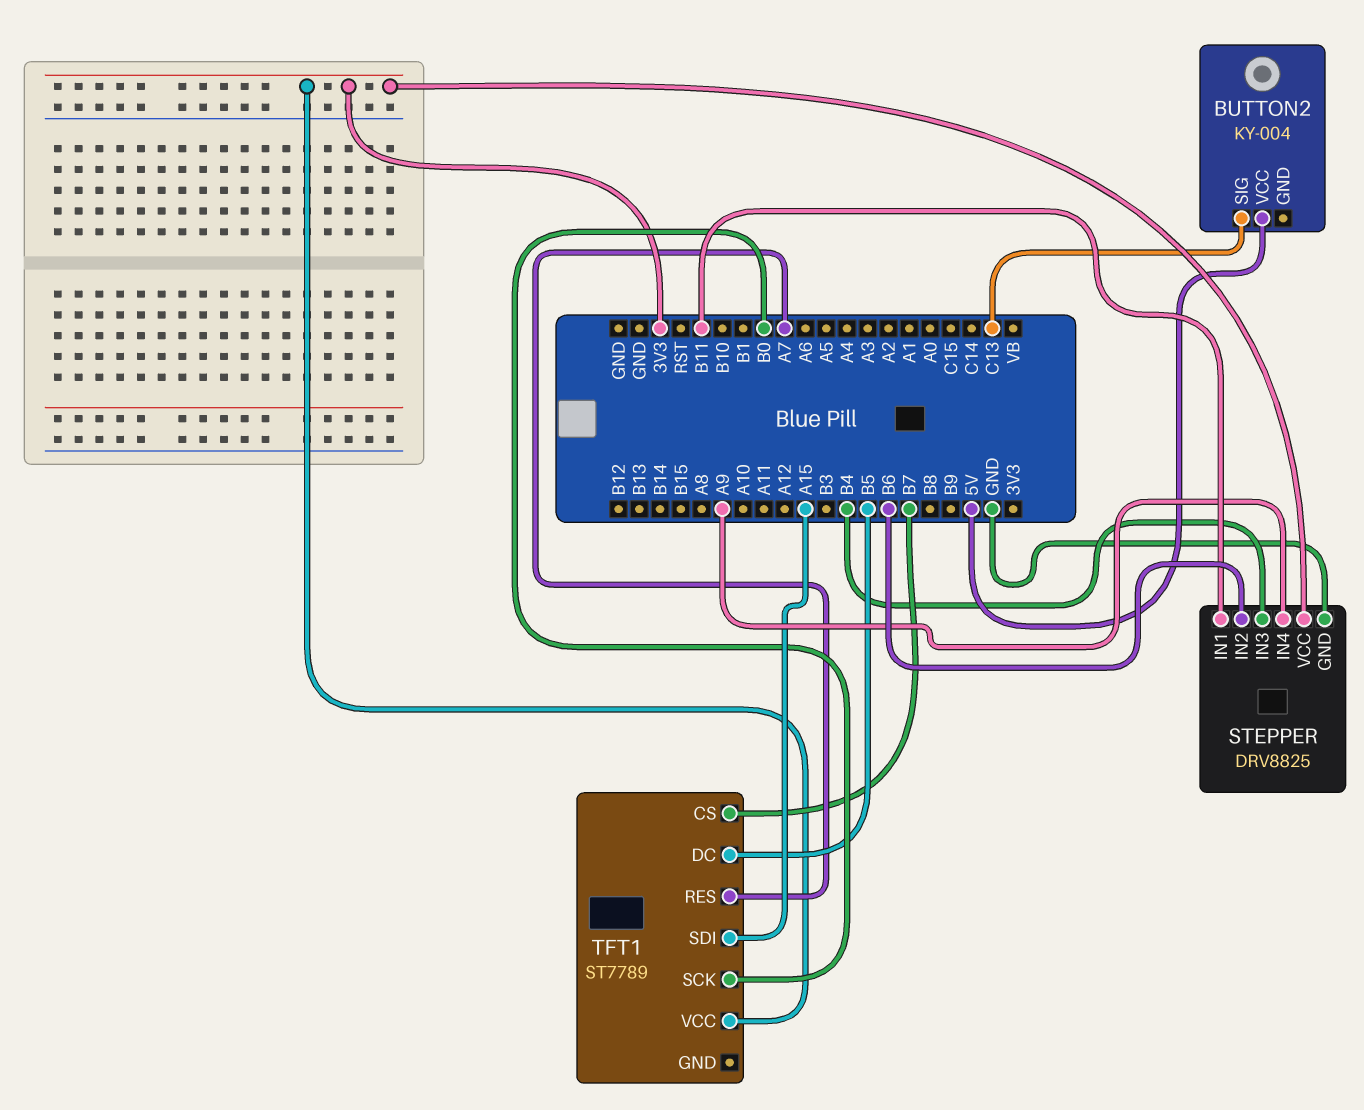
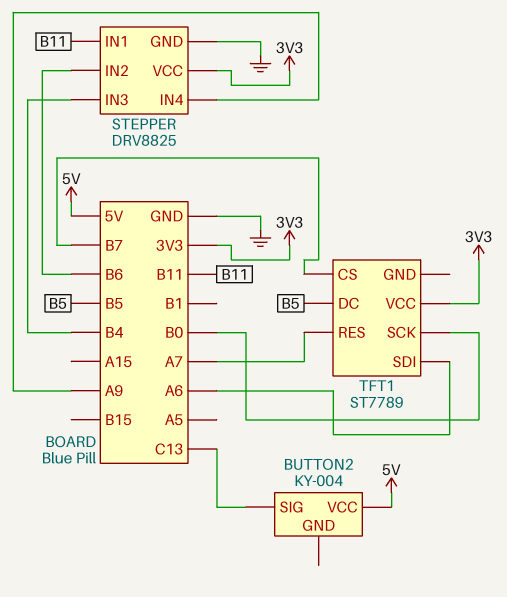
TFT1 pin SDI: A15 -> A6

